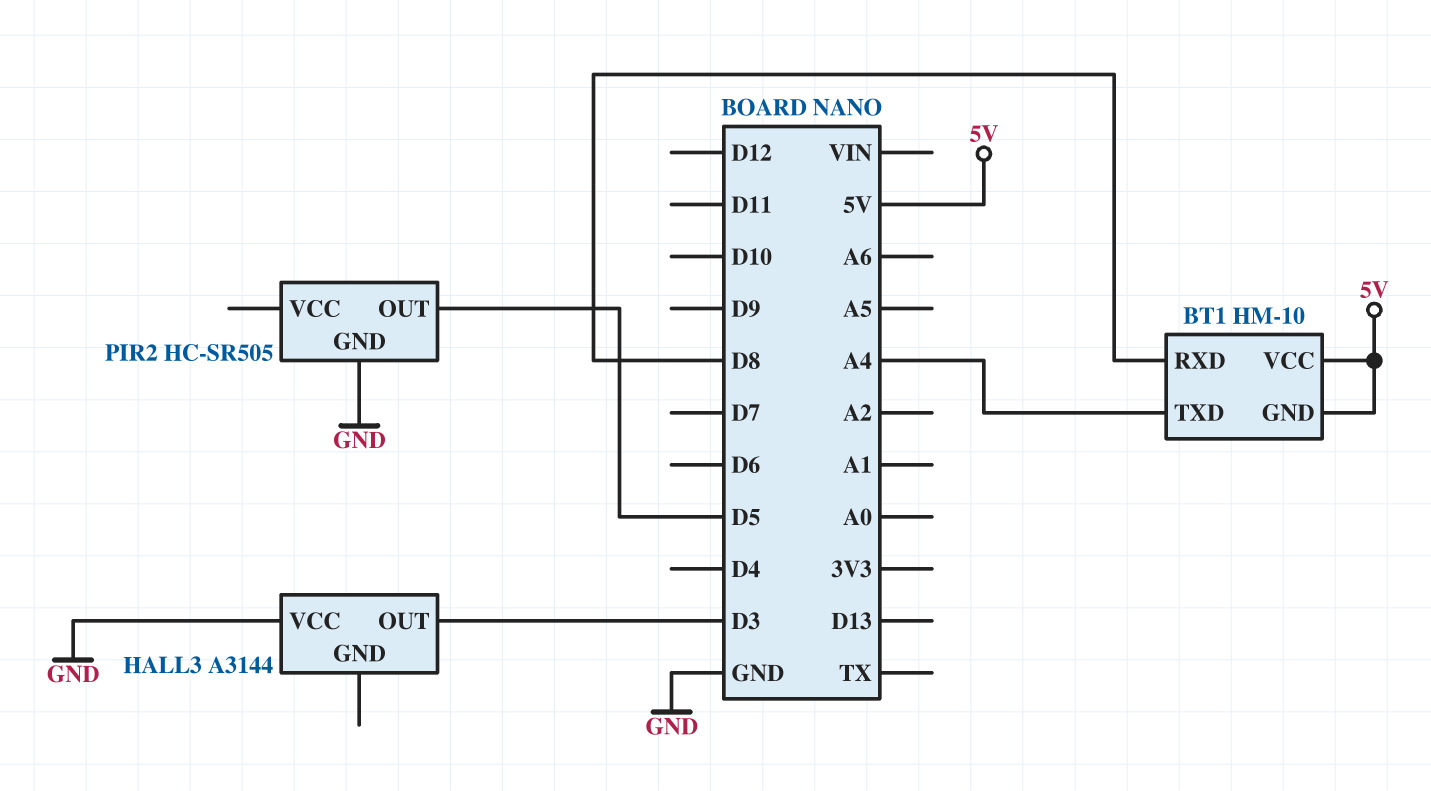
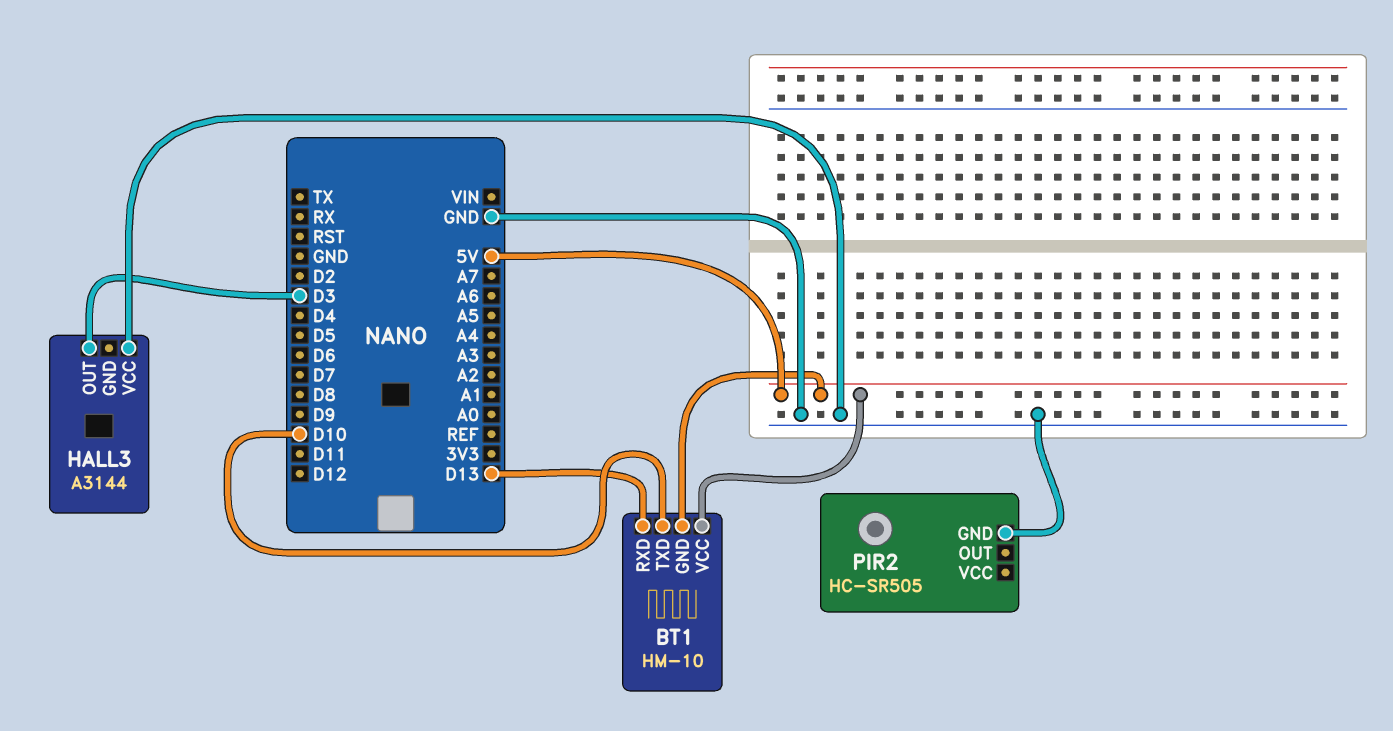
BT1 pin RXD: D8 -> D13
BT1 pin TXD: A4 -> D10
PIR2 pin OUT: D5 -> none

